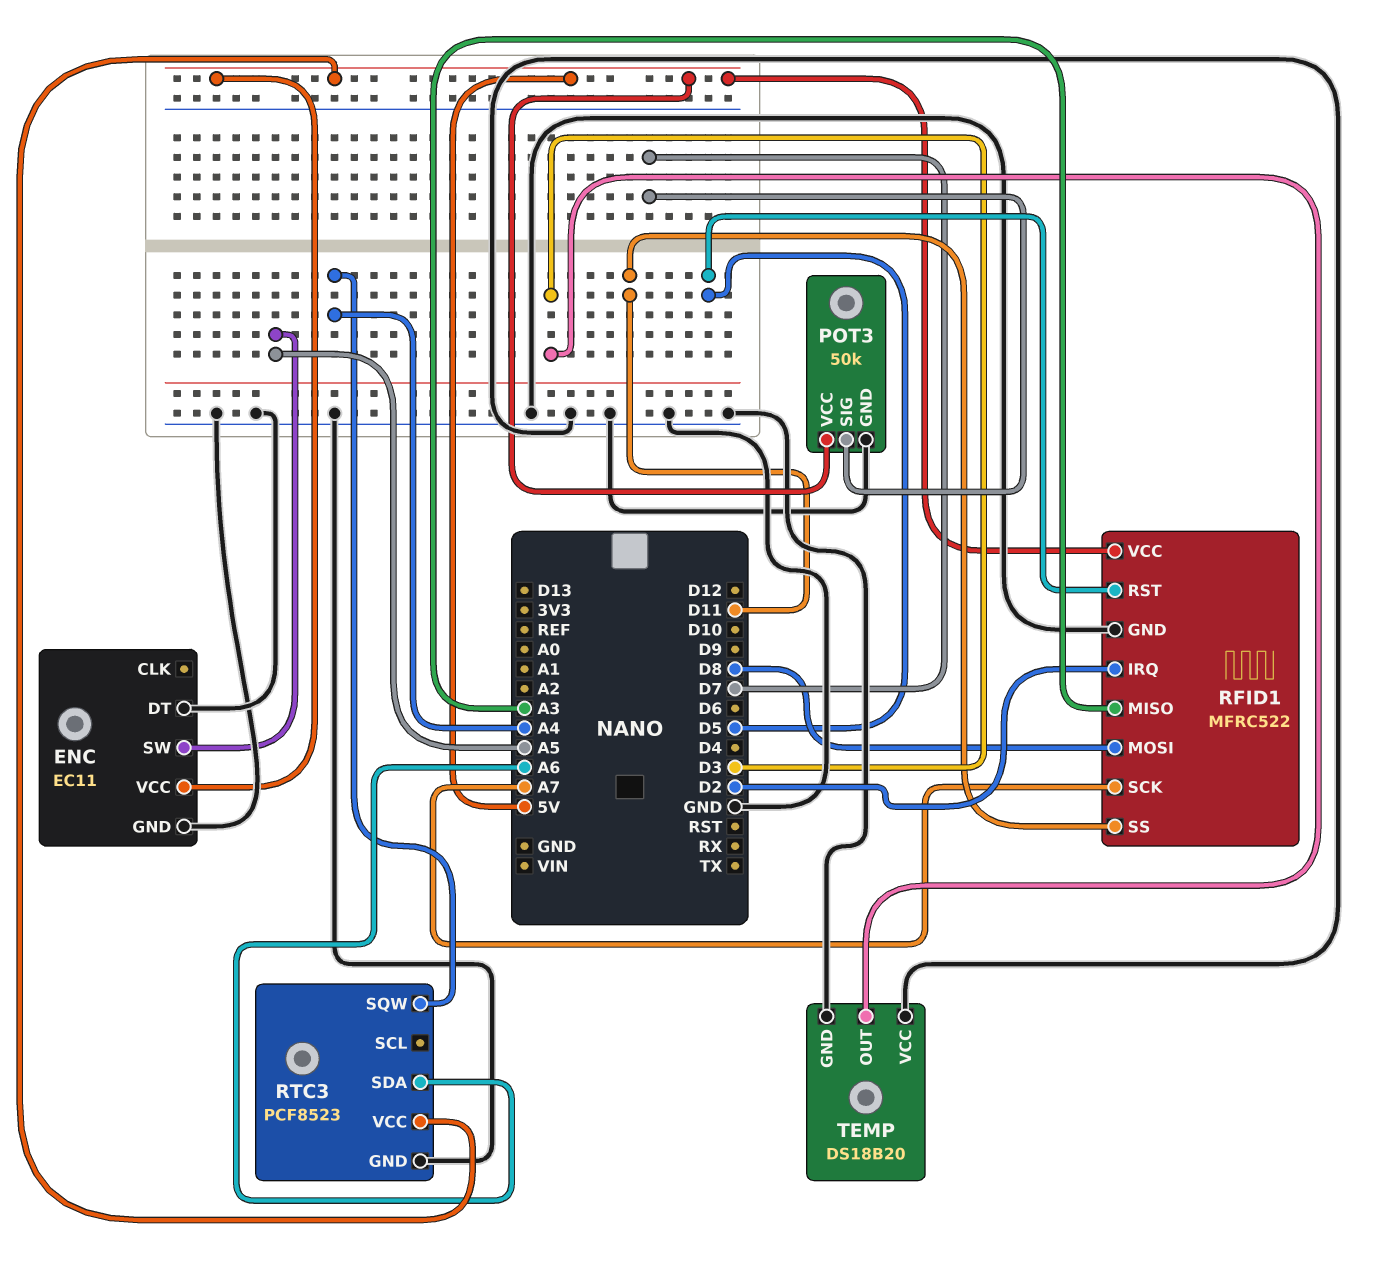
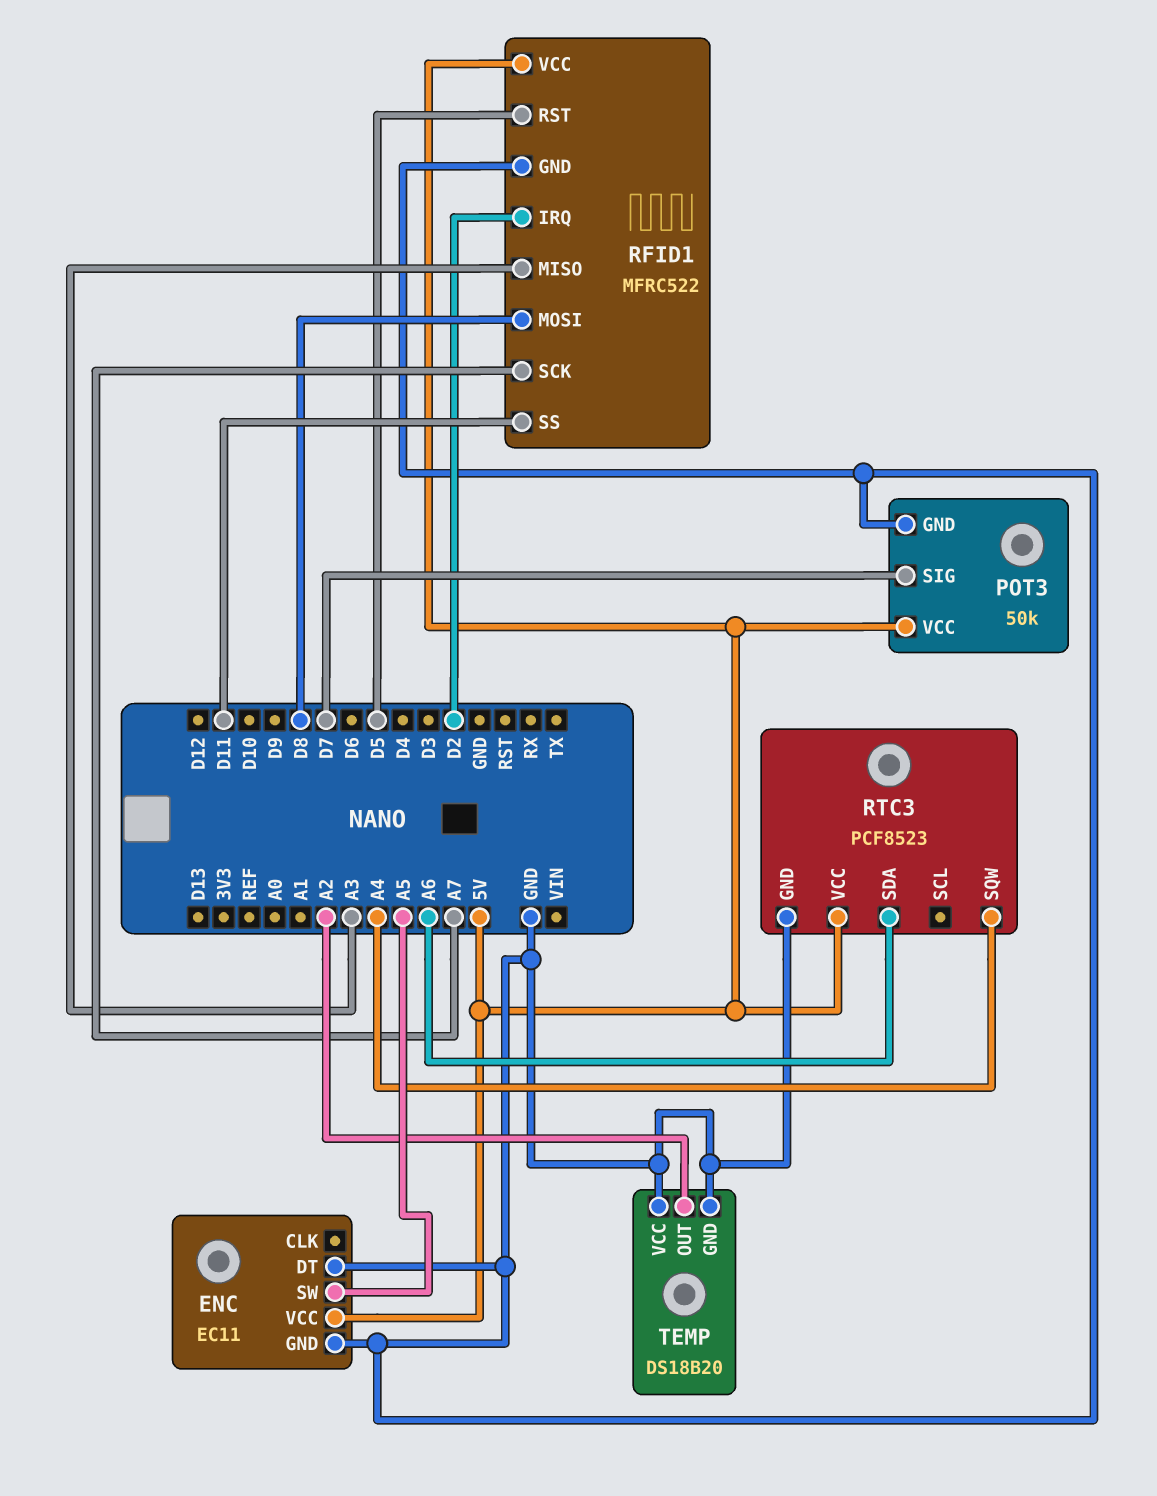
TEMP pin OUT: D3 -> A2

